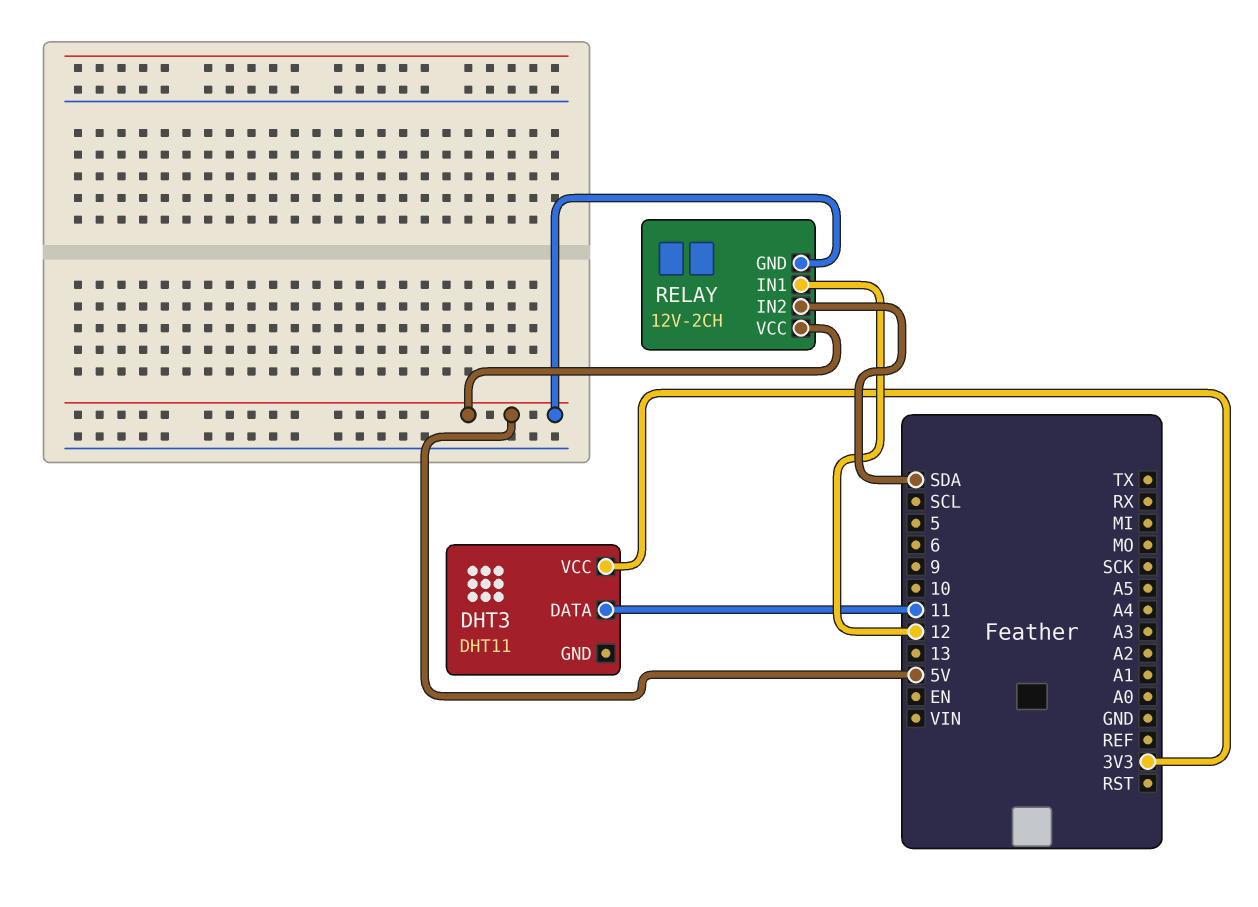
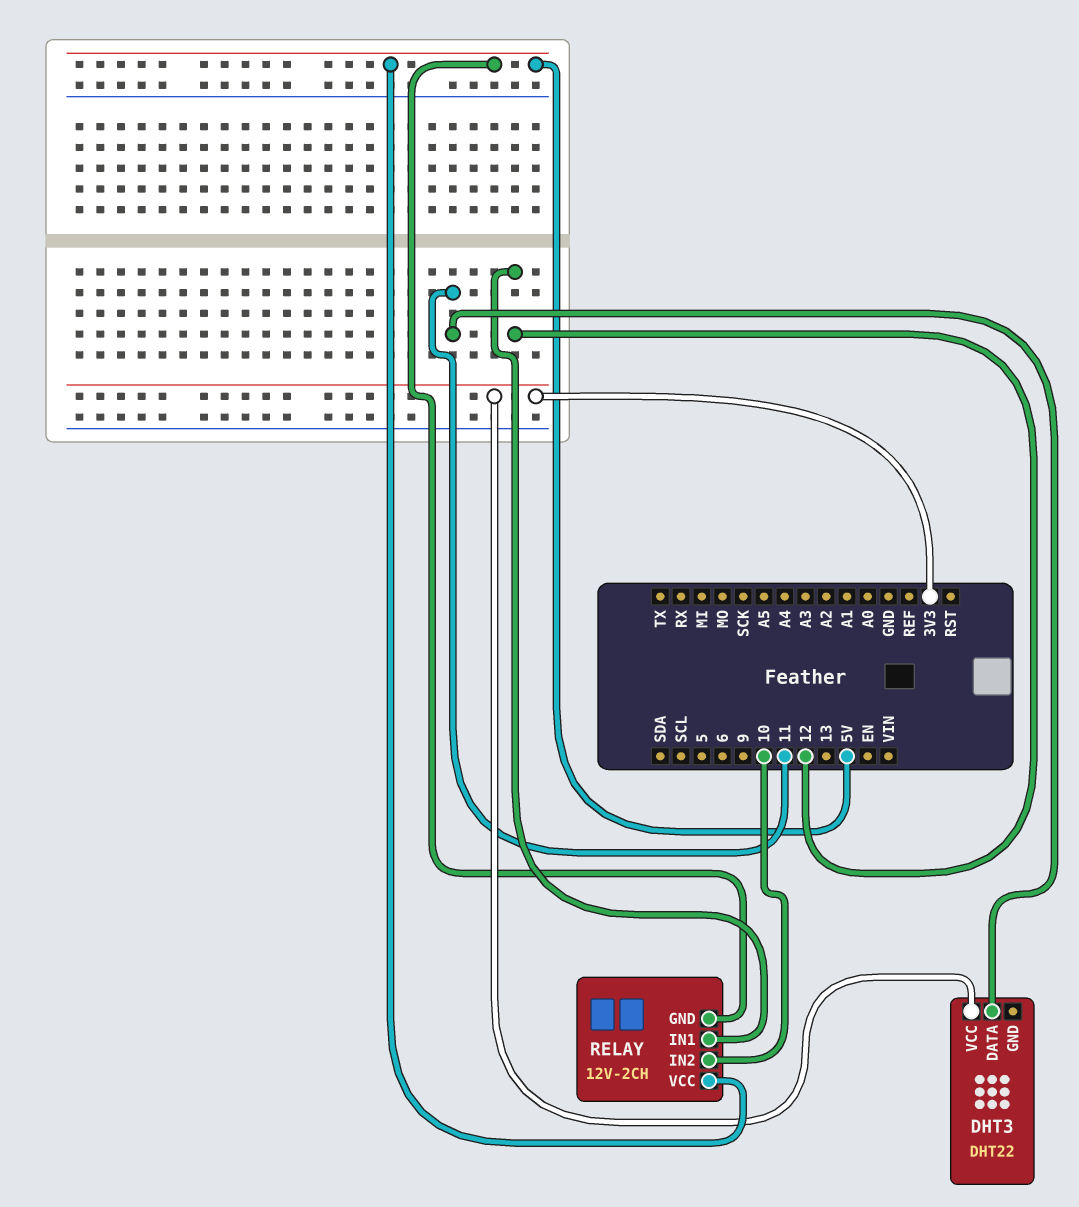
DHT3: DHT11 -> DHT22
RELAY pin IN2: SDA -> 10

